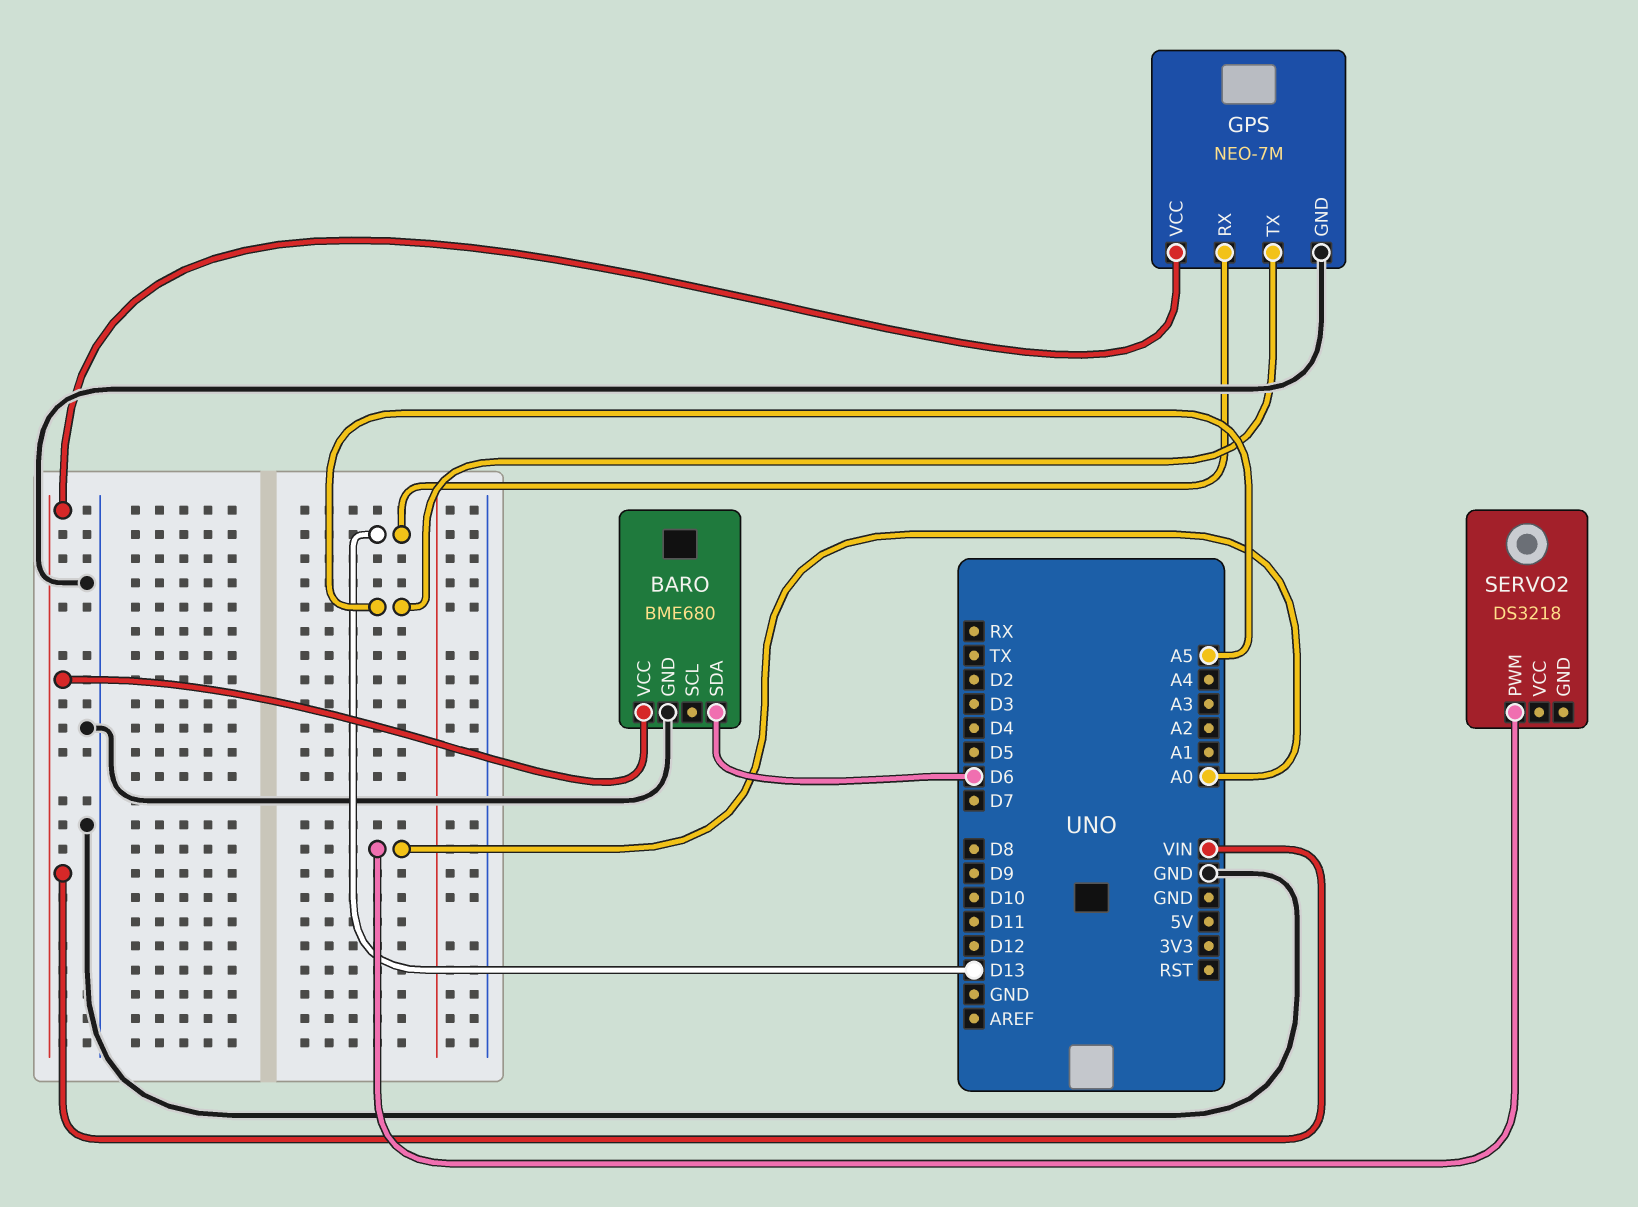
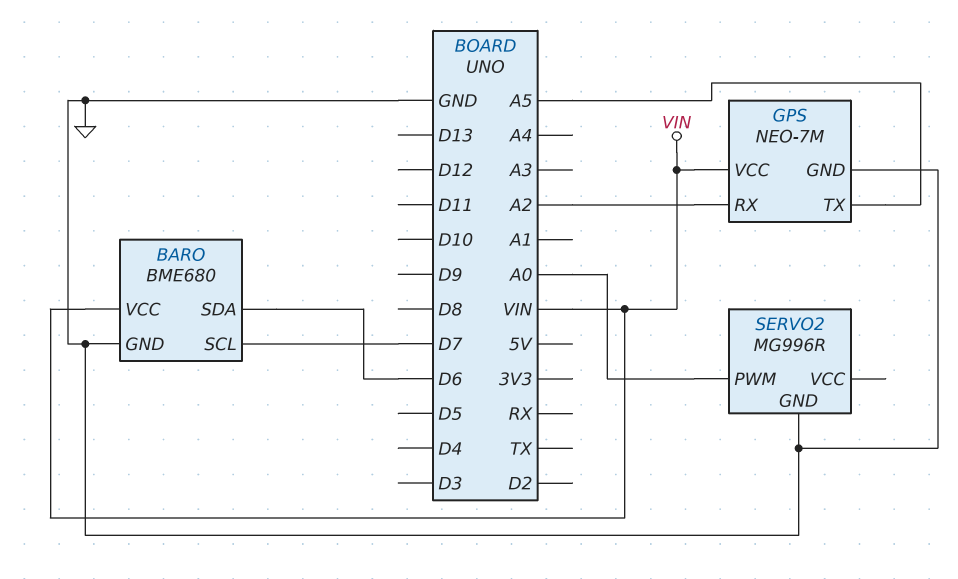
BARO pin SCL: none -> D7
GPS pin RX: D13 -> A2
SERVO2: DS3218 -> MG996R
SERVO2 pin GND: none -> GND

